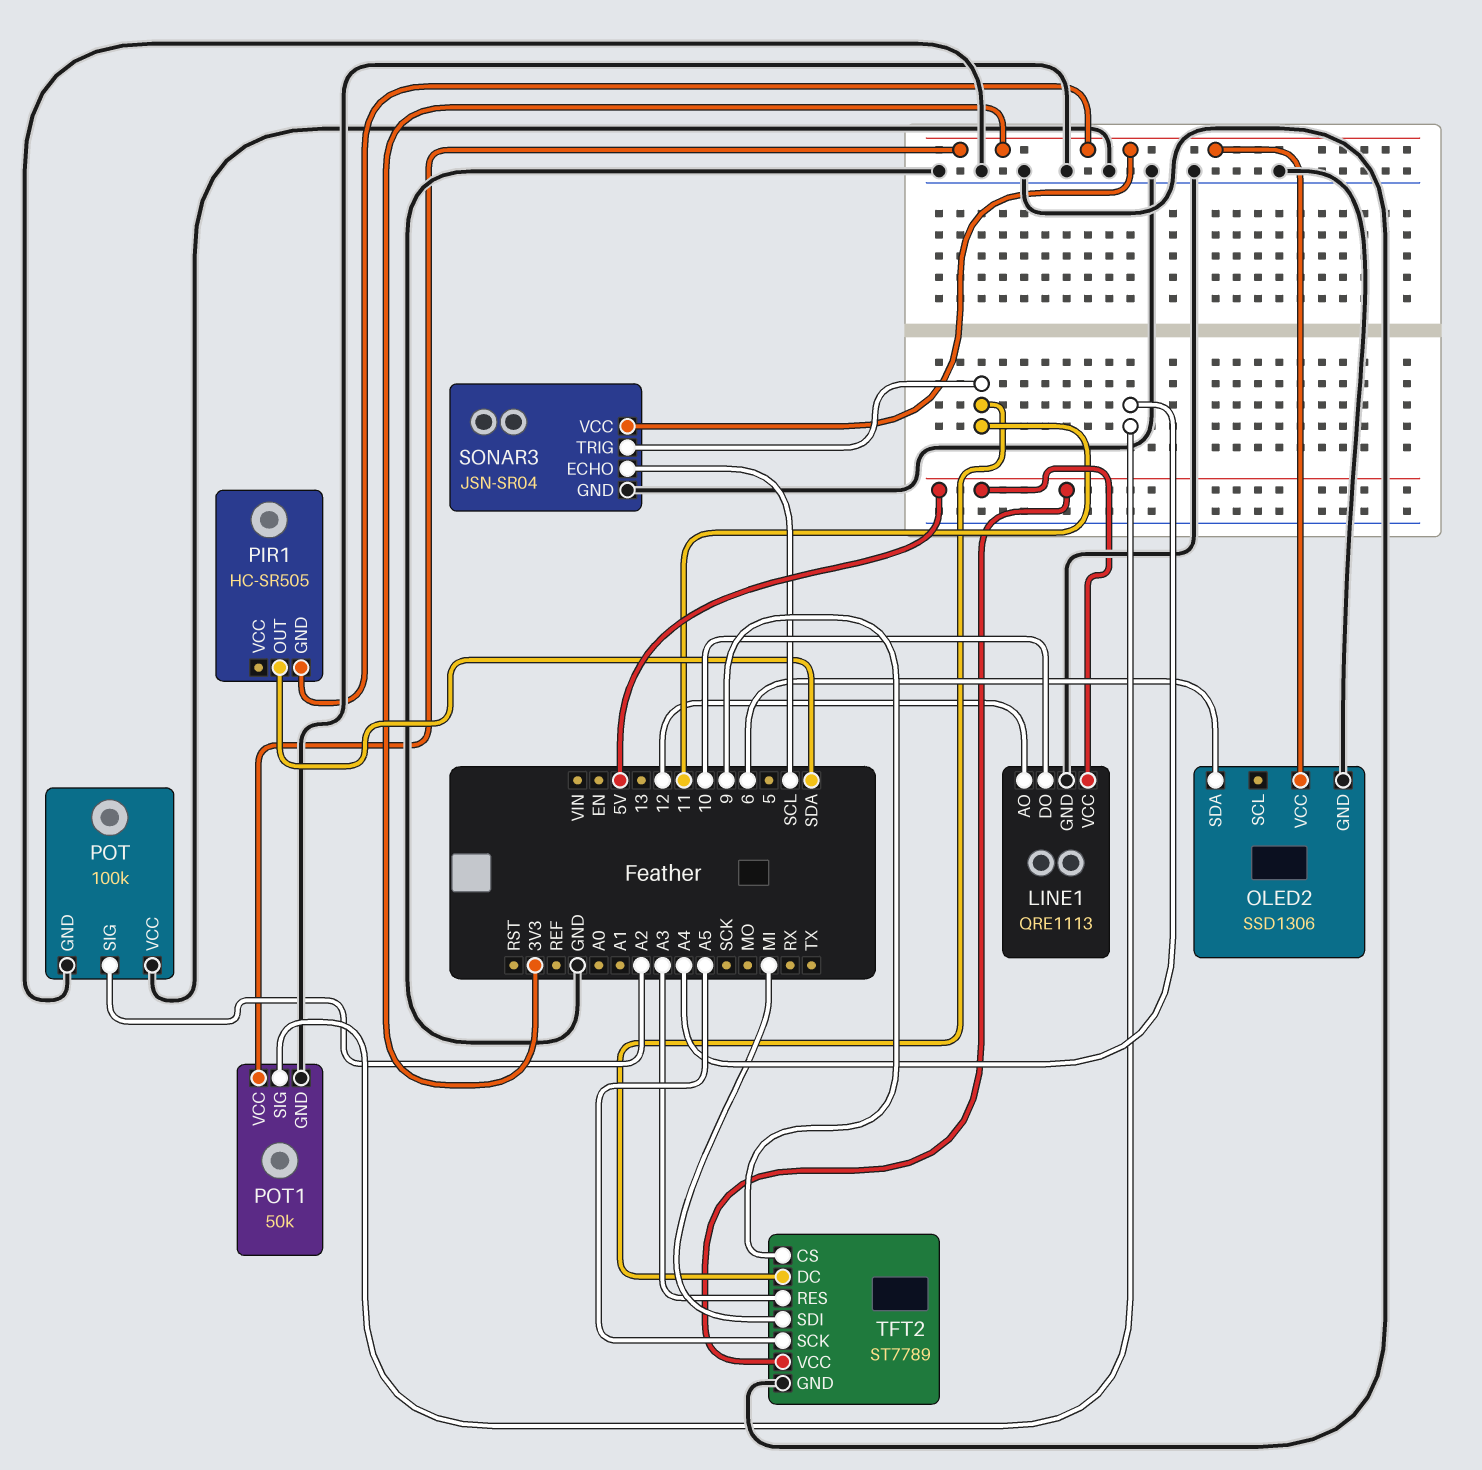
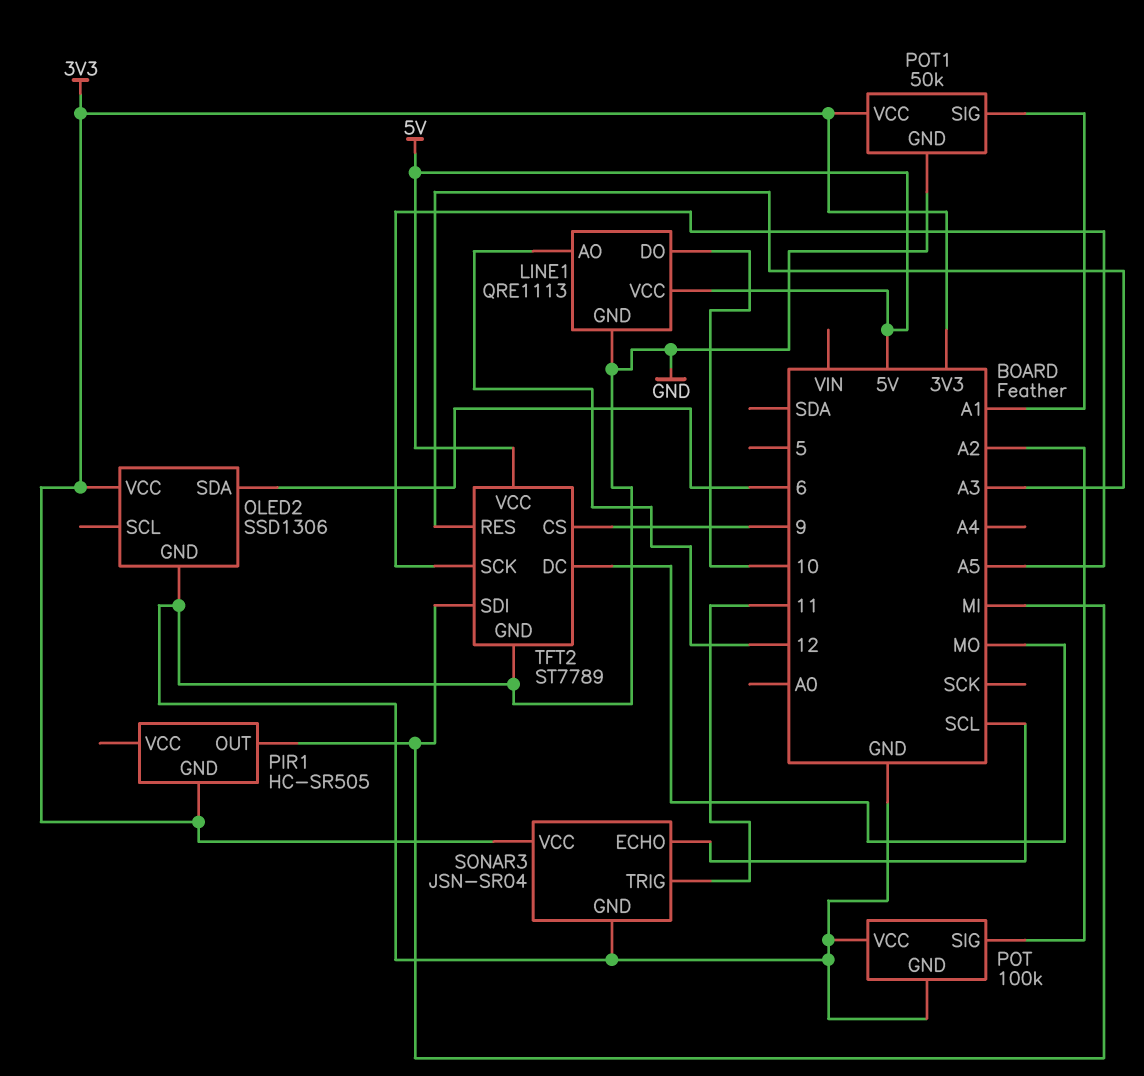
PIR1 pin OUT: SDA -> MI
POT1 pin SIG: A4 -> A1
TFT2 pin DC: 11 -> MO

